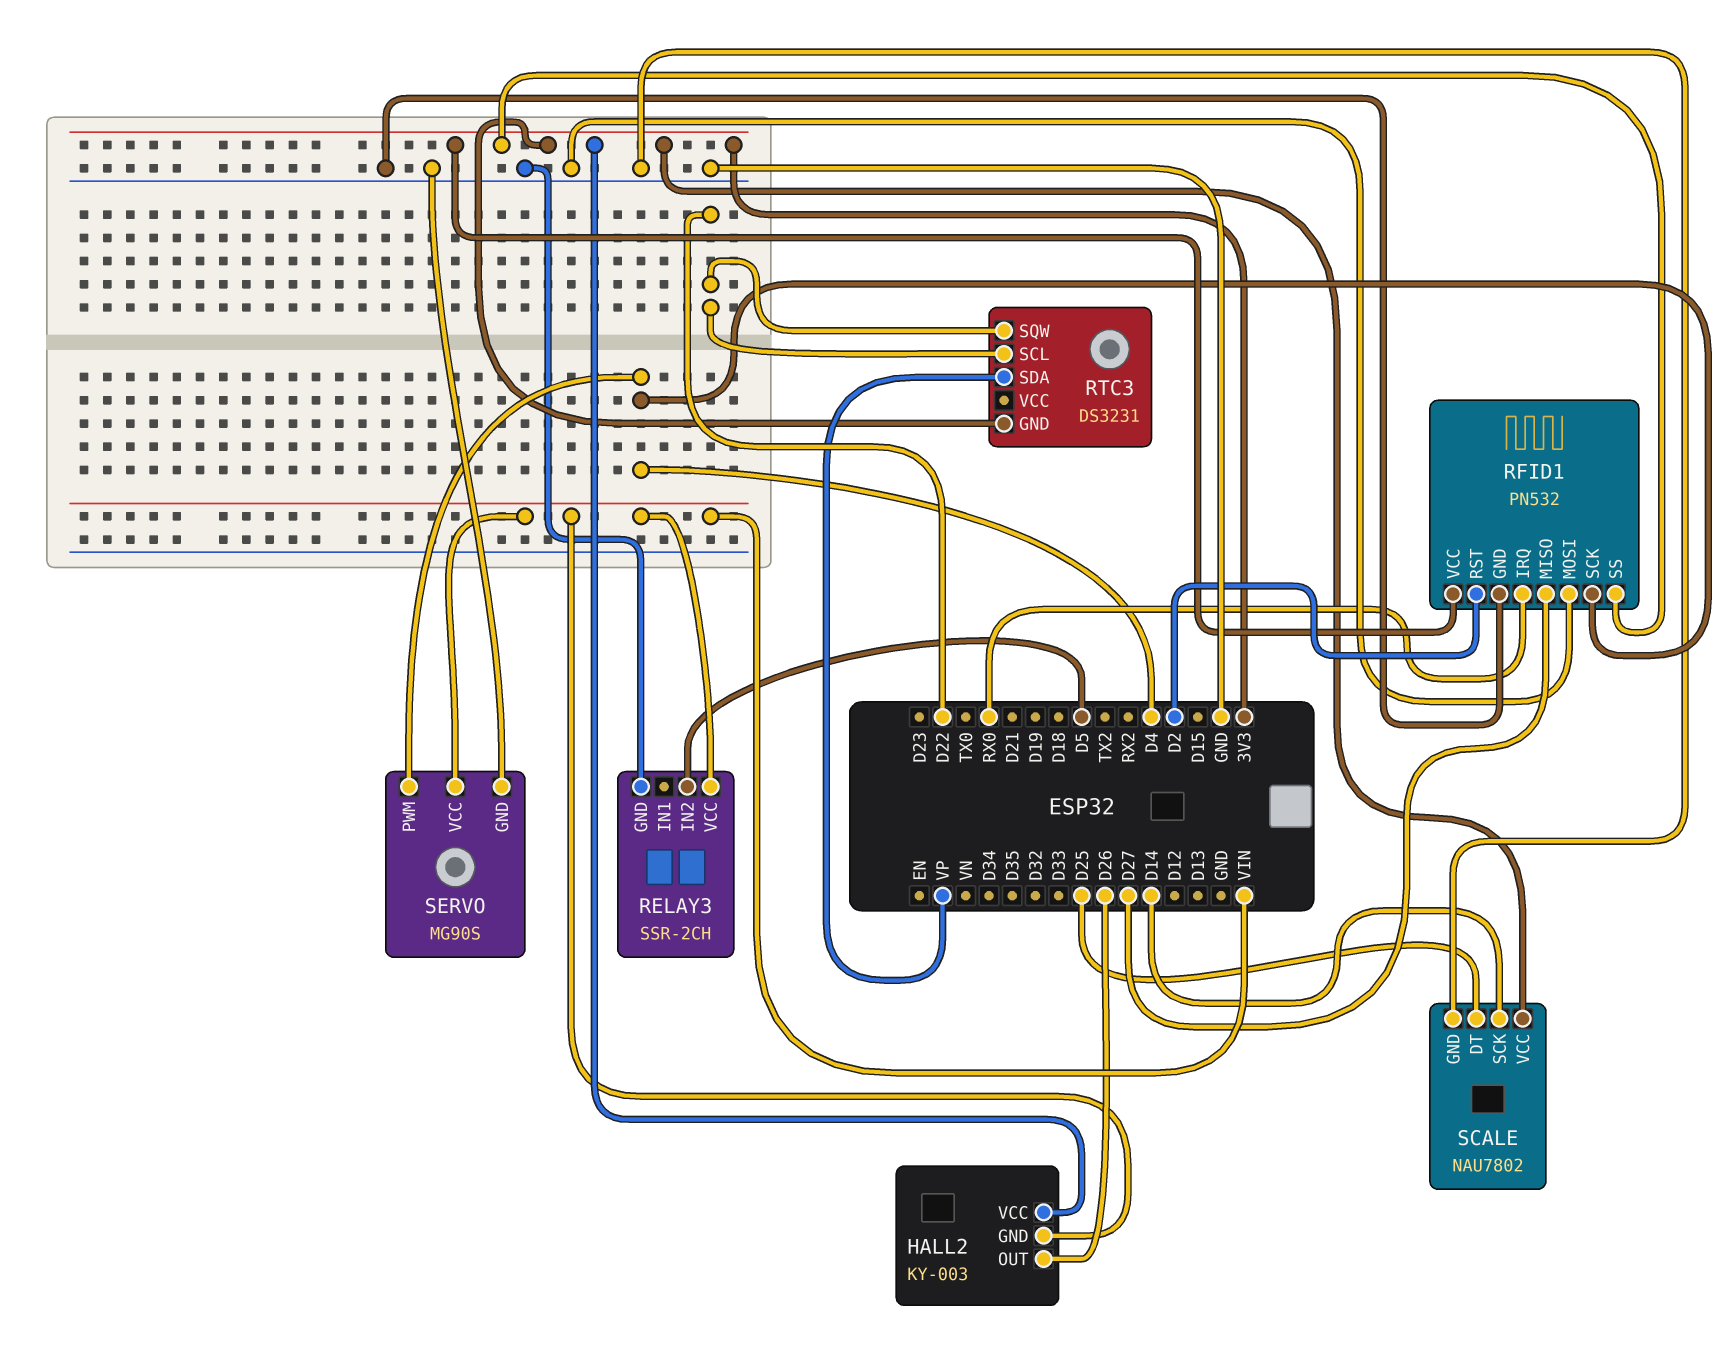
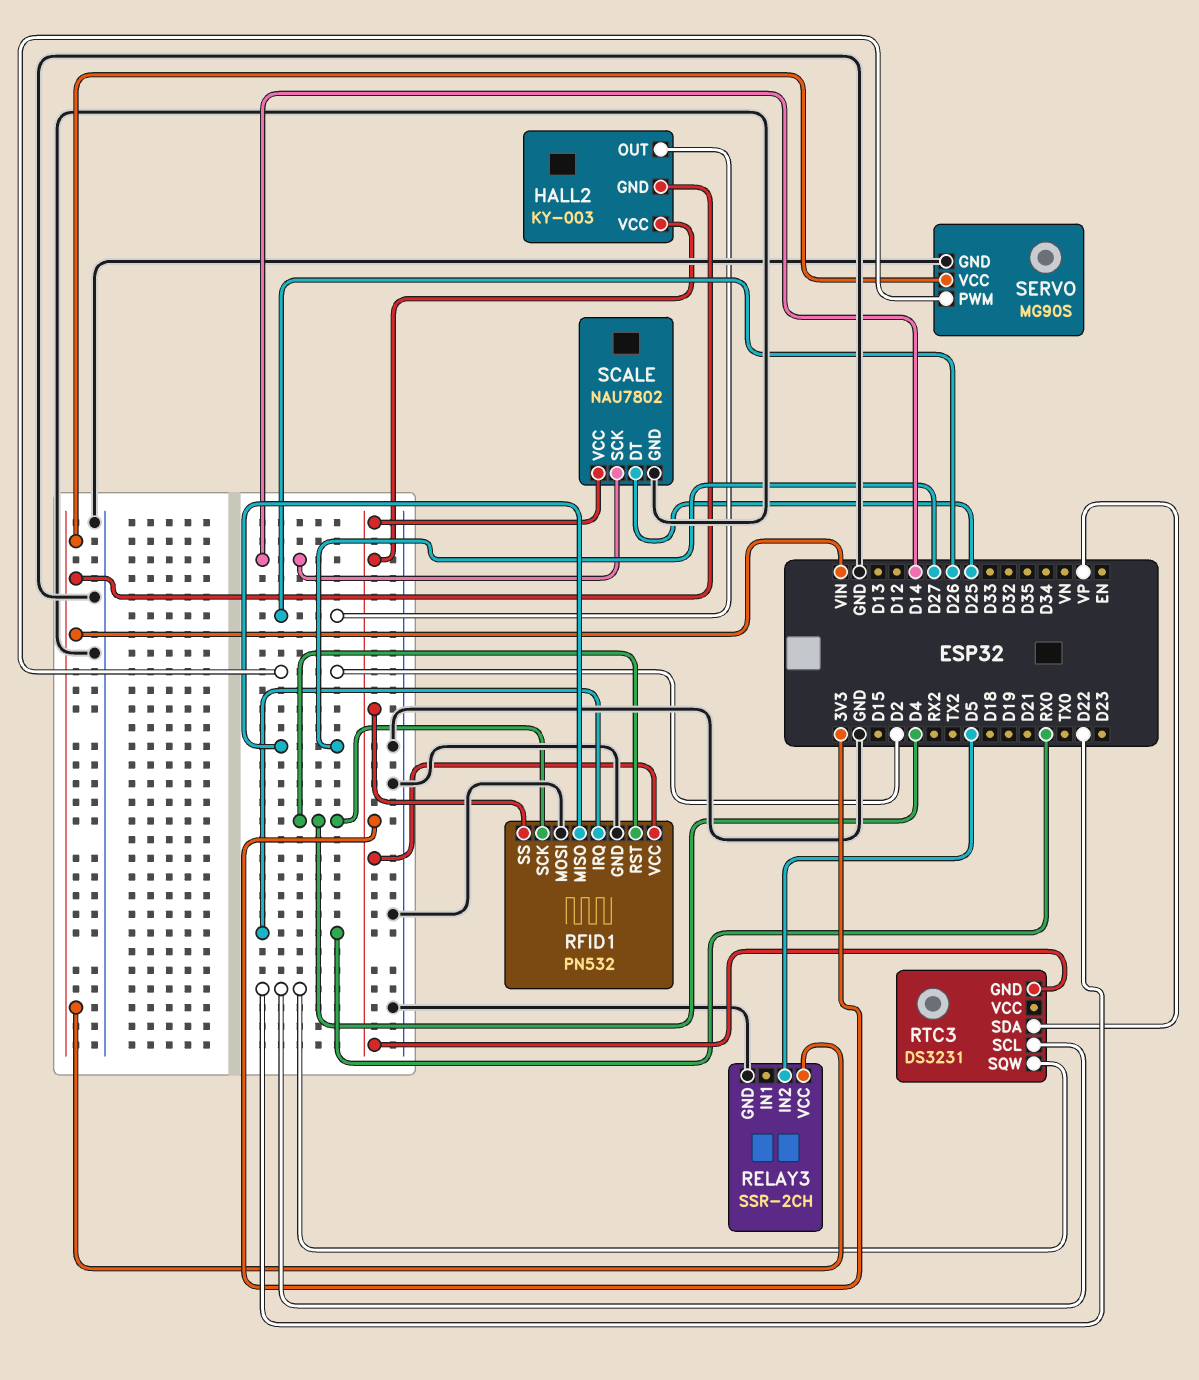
RFID1 pin RST: D2 -> D4
SERVO pin PWM: D4 -> D2

